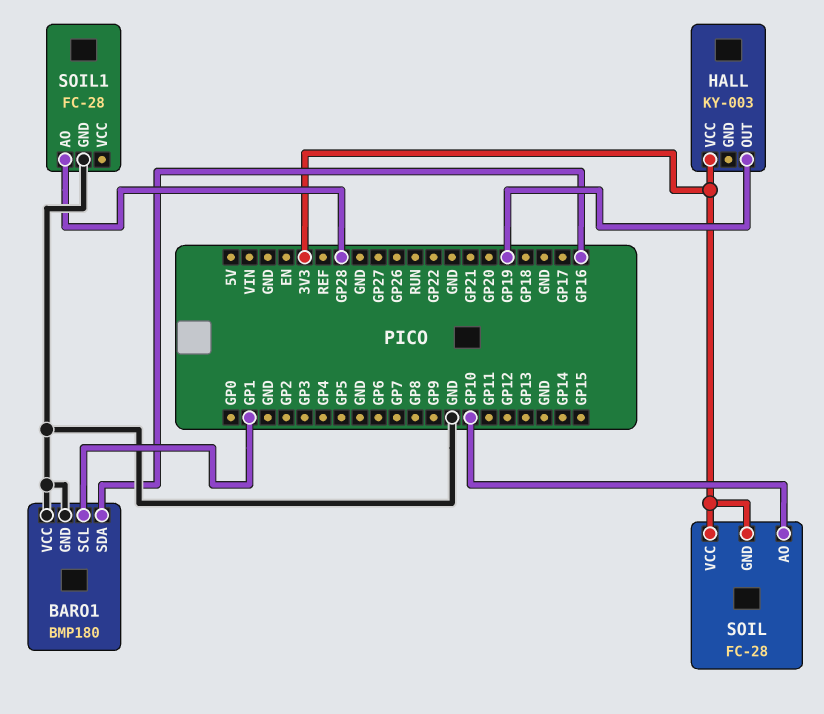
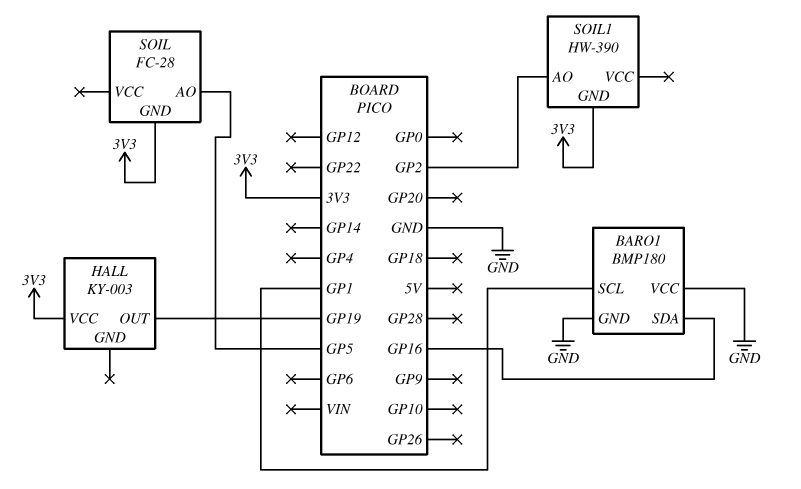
SOIL pin AO: GP10 -> GP5
SOIL pin VCC: 3V3 -> none
SOIL1: FC-28 -> HW-390
SOIL1 pin AO: GP28 -> GP2
SOIL1 pin GND: GND -> 3V3

